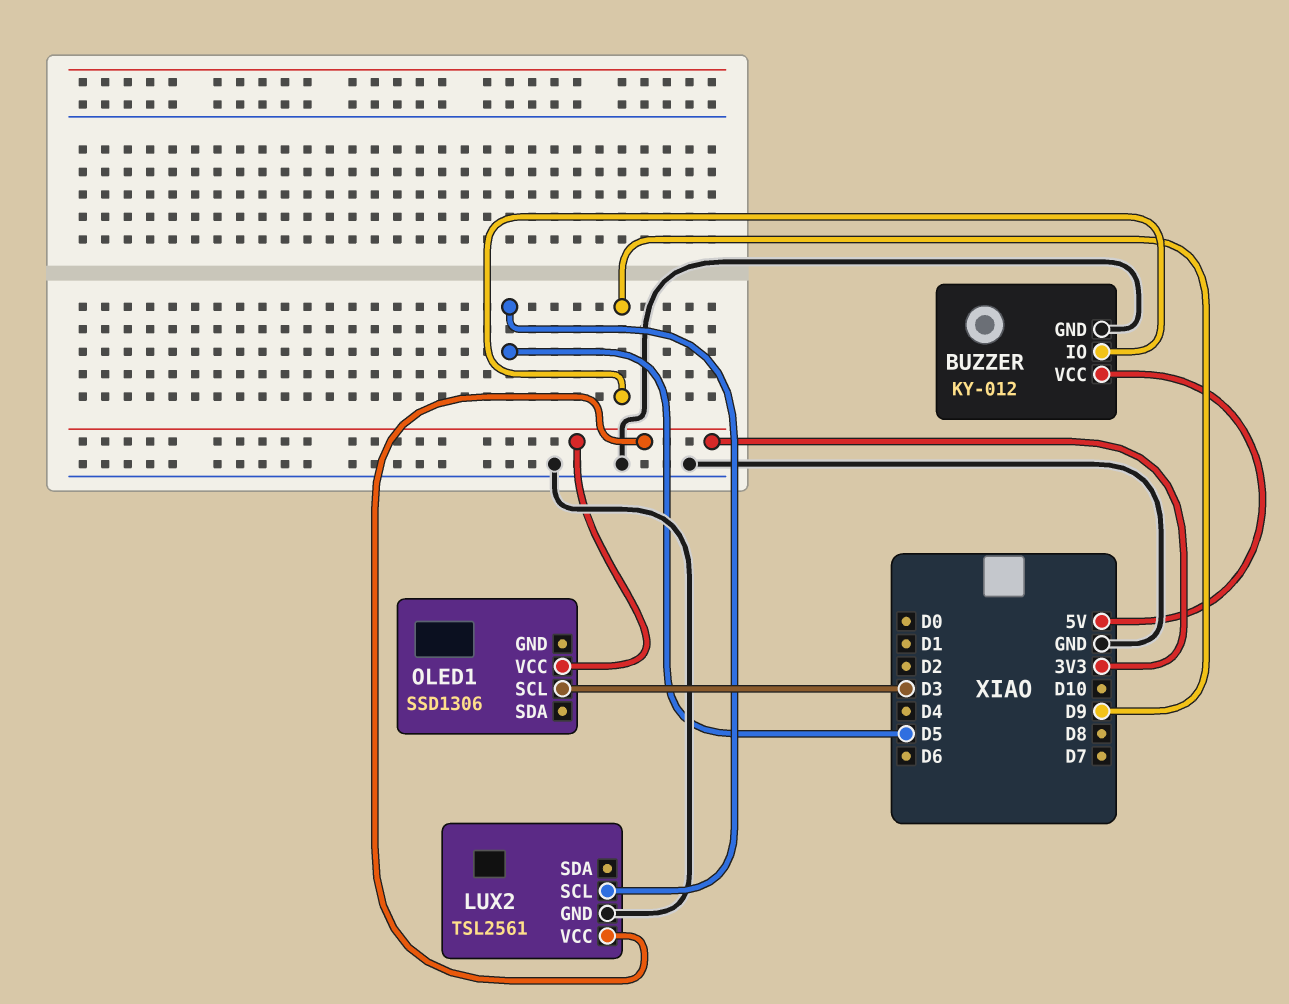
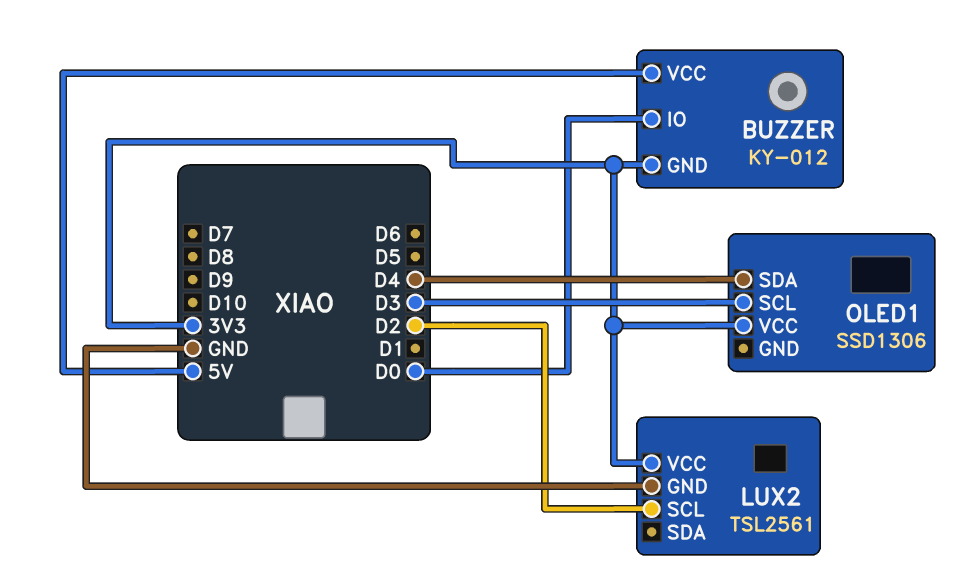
BUZZER pin GND: GND -> 3V3
BUZZER pin IO: D9 -> D0
LUX2 pin SCL: D5 -> D2
OLED1 pin SDA: none -> D4

